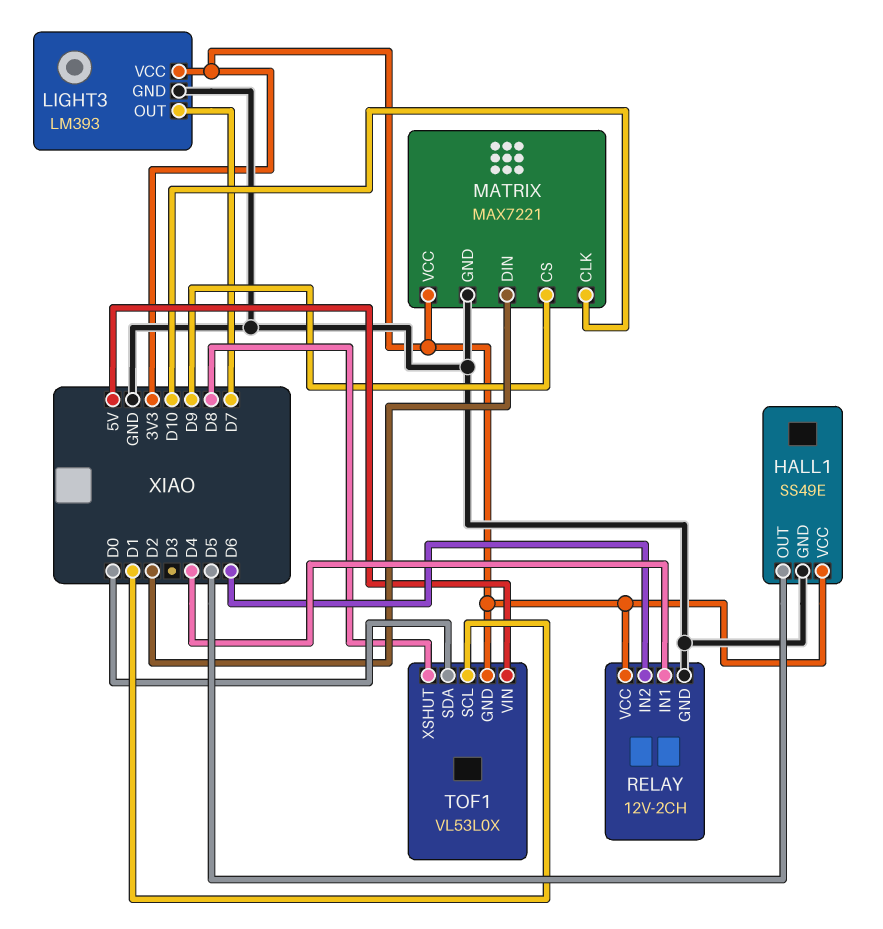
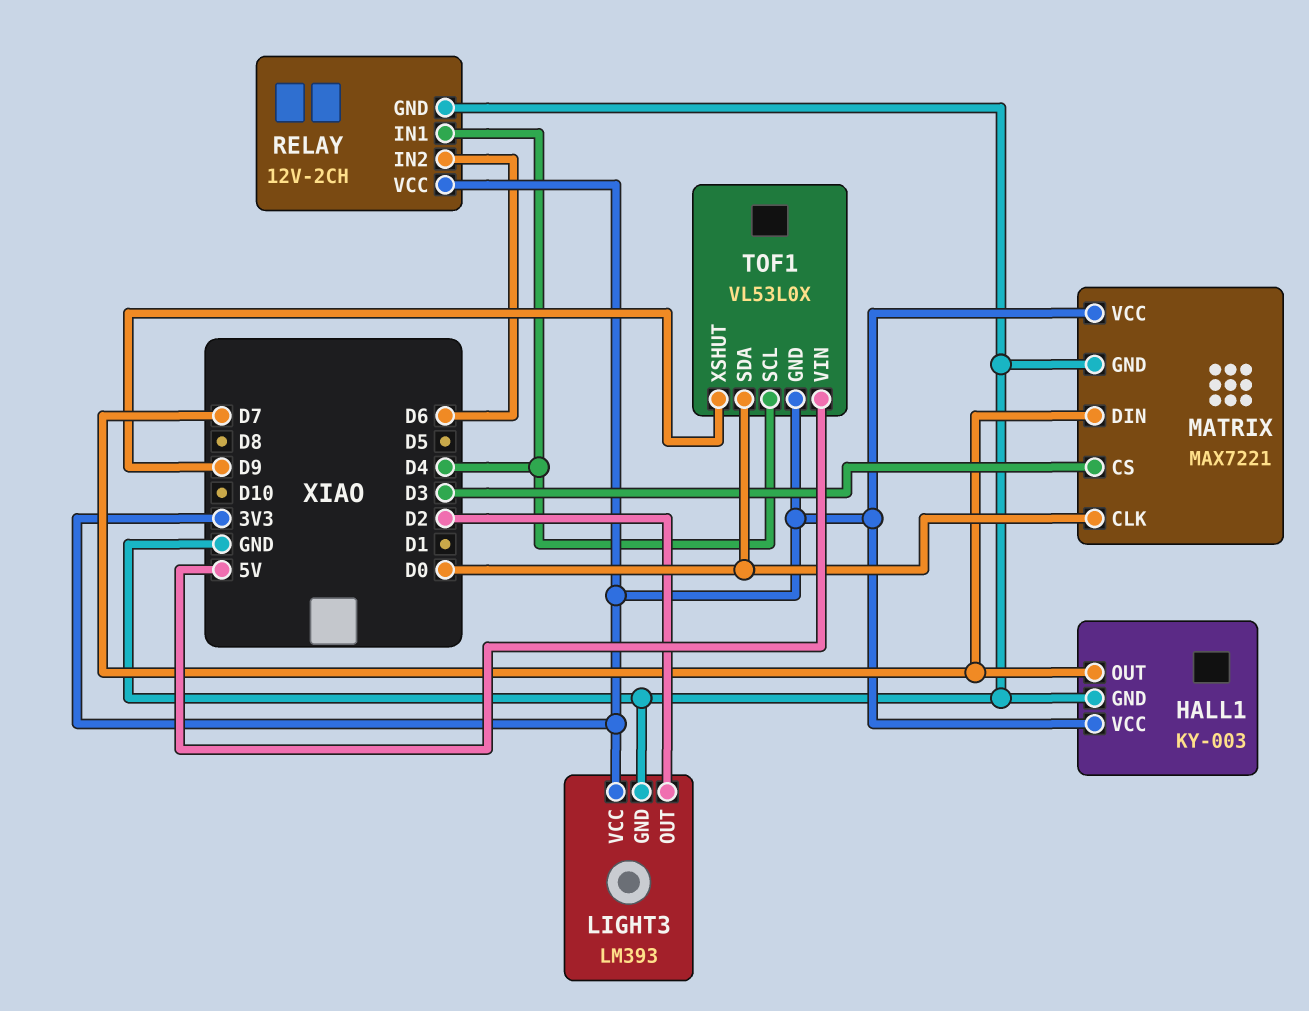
HALL1: SS49E -> KY-003
HALL1 pin OUT: D5 -> D7
LIGHT3 pin OUT: D7 -> D2
MATRIX pin CLK: D10 -> D0
MATRIX pin CS: D9 -> D3
MATRIX pin DIN: D2 -> D7
TOF1 pin SCL: D1 -> D4
TOF1 pin XSHUT: D8 -> D9

